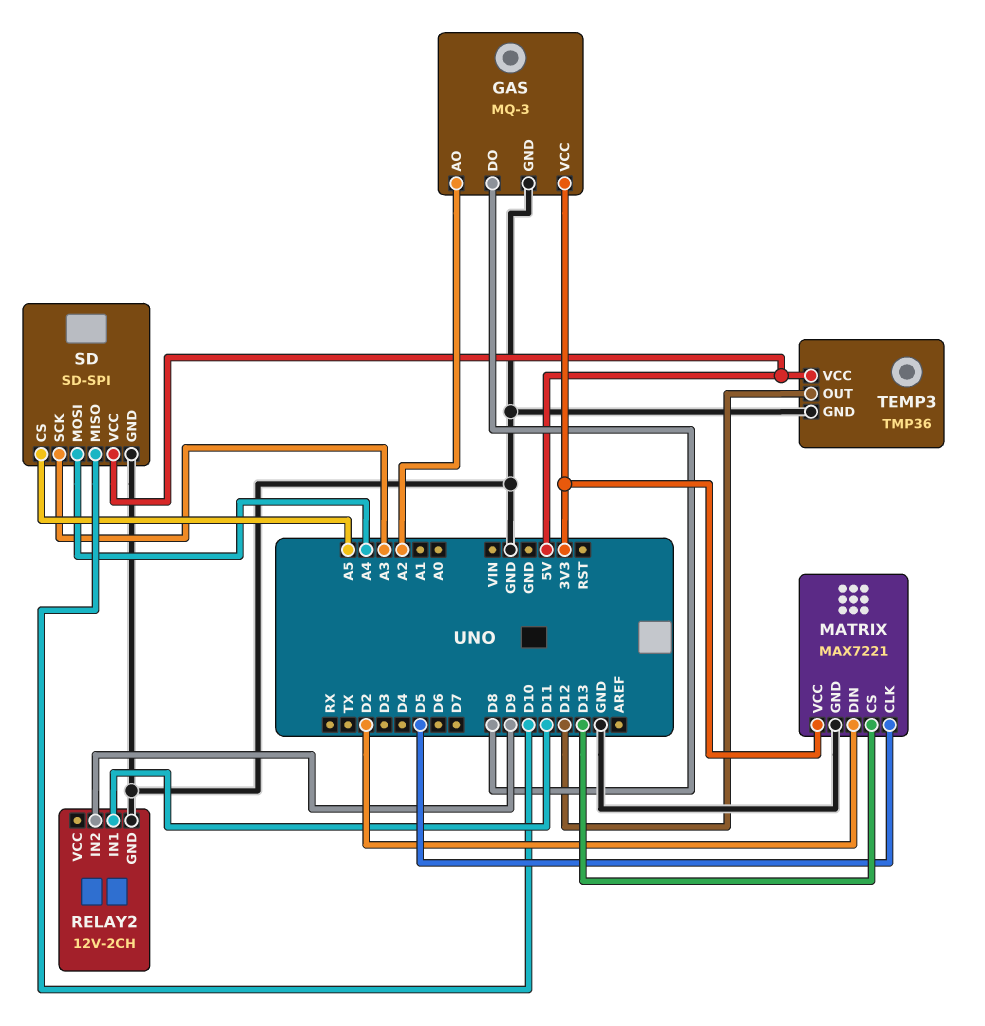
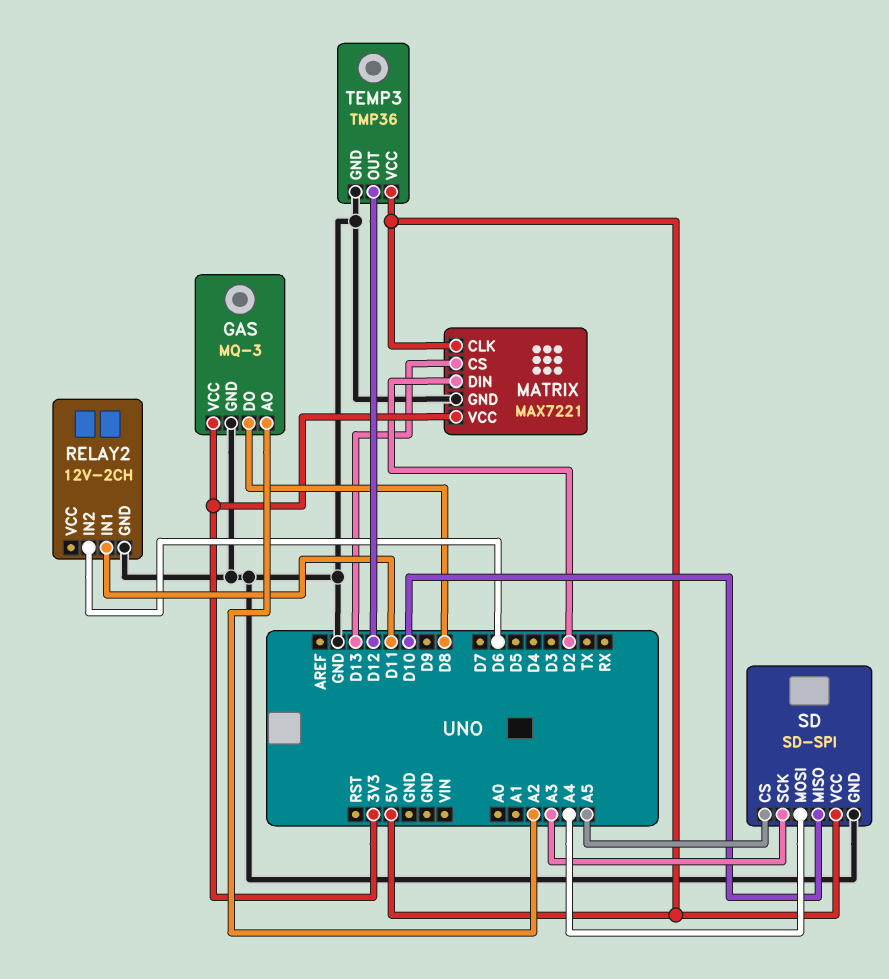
MATRIX pin CLK: D5 -> 5V
RELAY2 pin IN2: D9 -> D6

